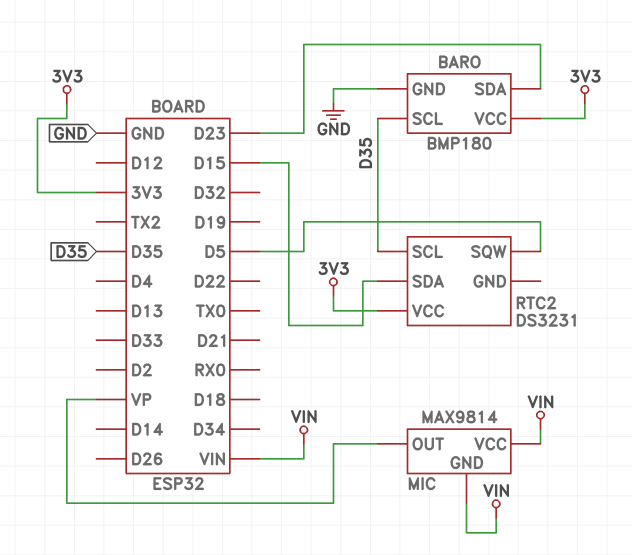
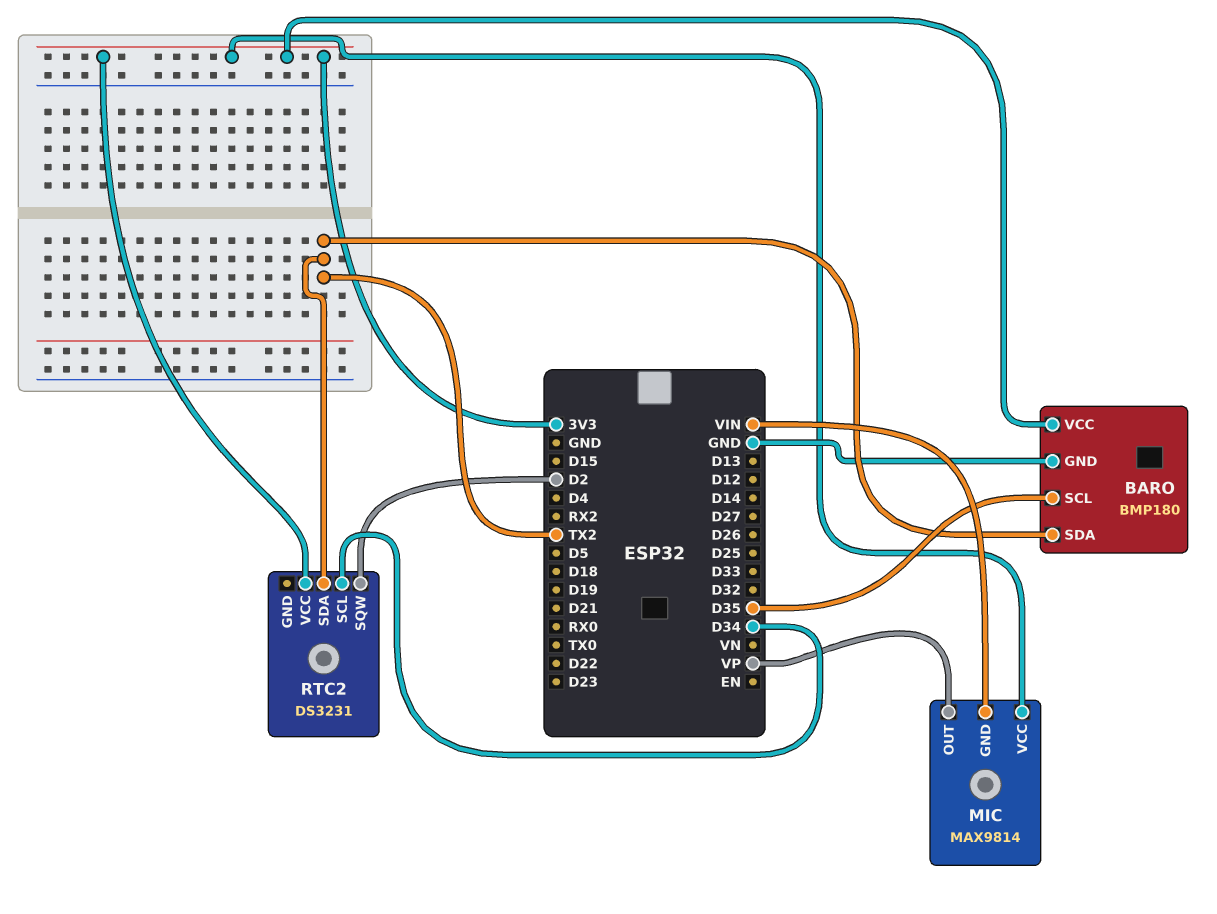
BARO pin SDA: D23 -> TX2
MIC pin VCC: VIN -> 3V3
RTC2 pin SCL: D35 -> D34
RTC2 pin SDA: D15 -> TX2
RTC2 pin SQW: D5 -> D2

